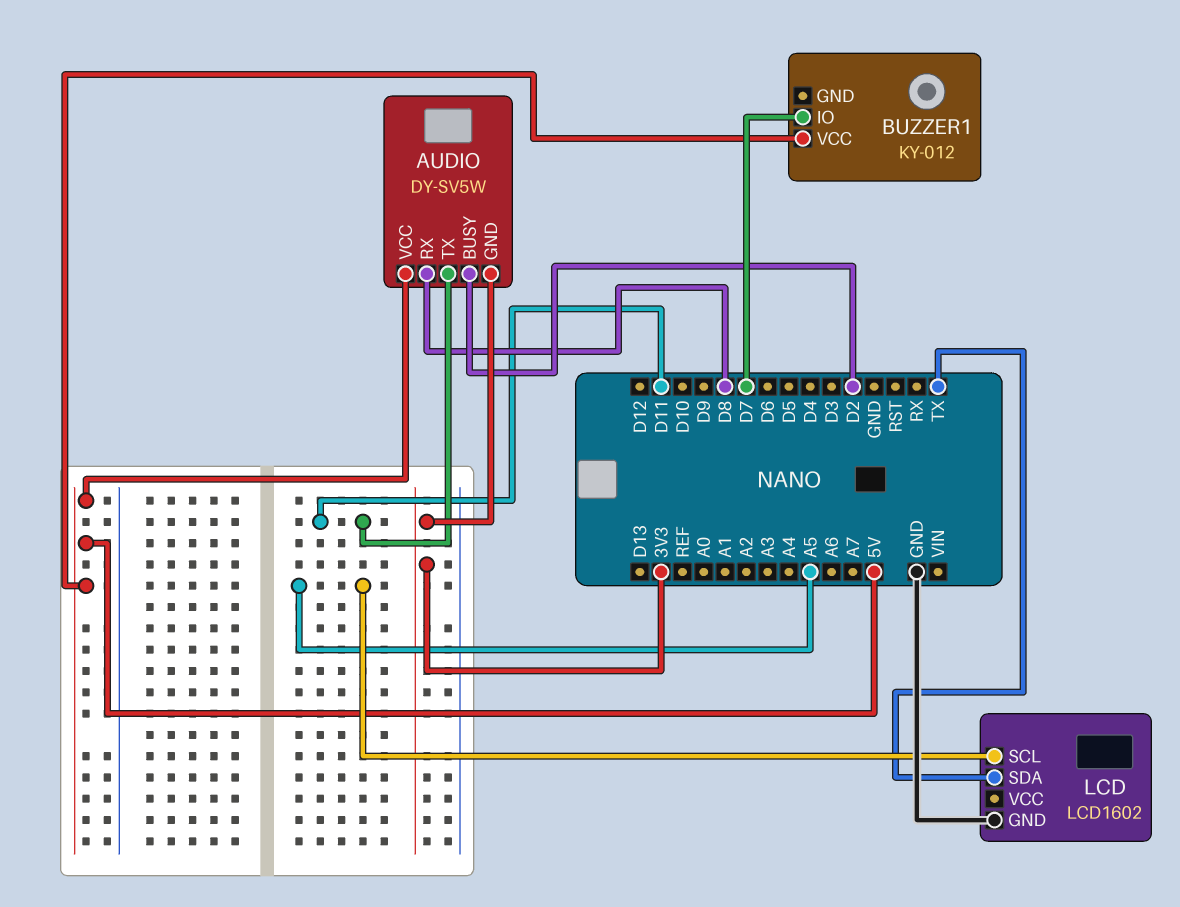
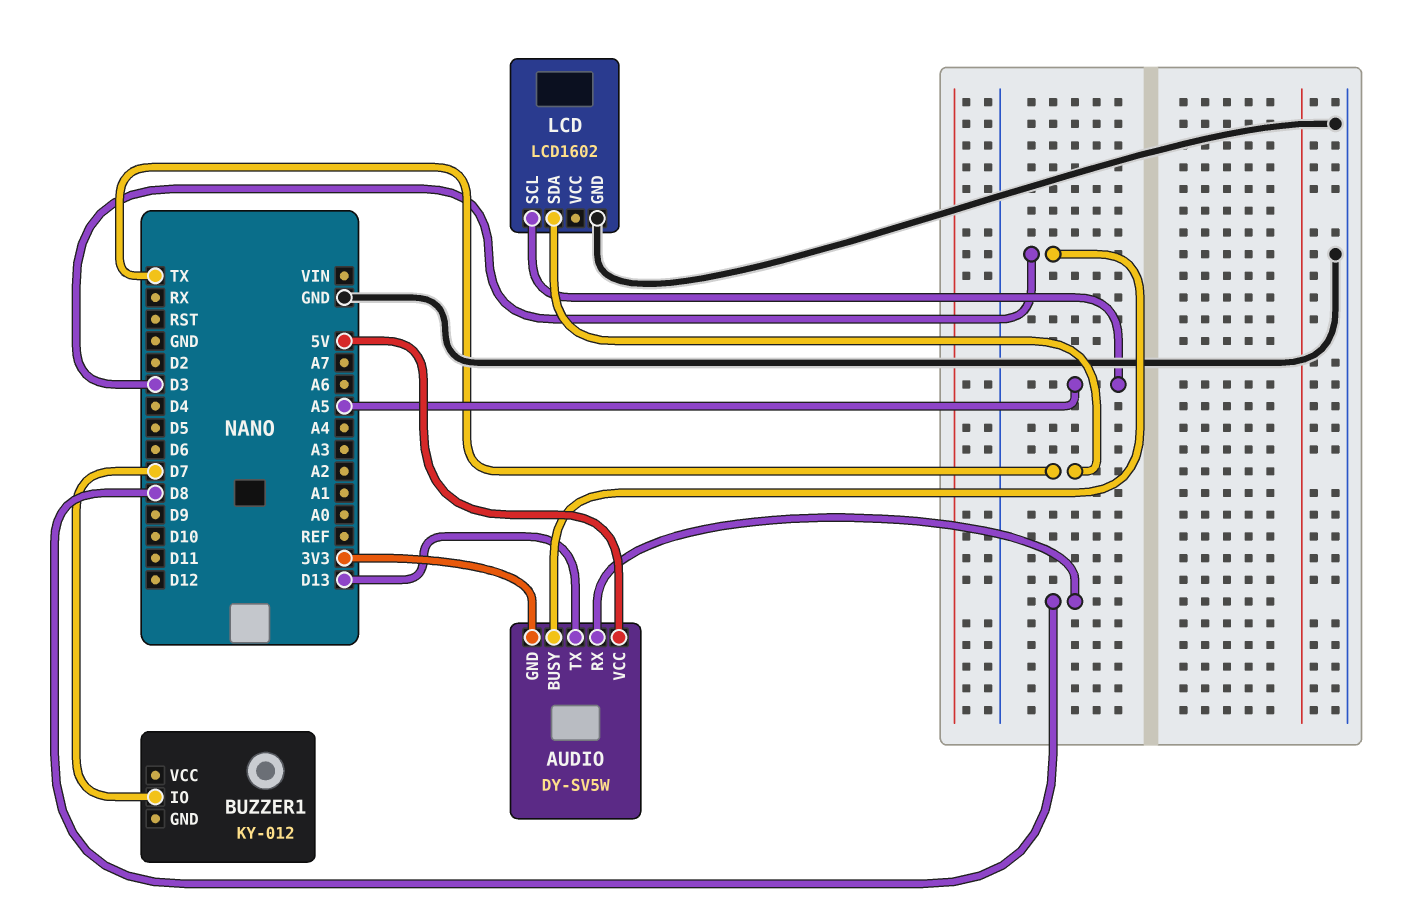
AUDIO pin BUSY: D2 -> D3
AUDIO pin TX: D11 -> D13
BUZZER1 pin VCC: 5V -> none

